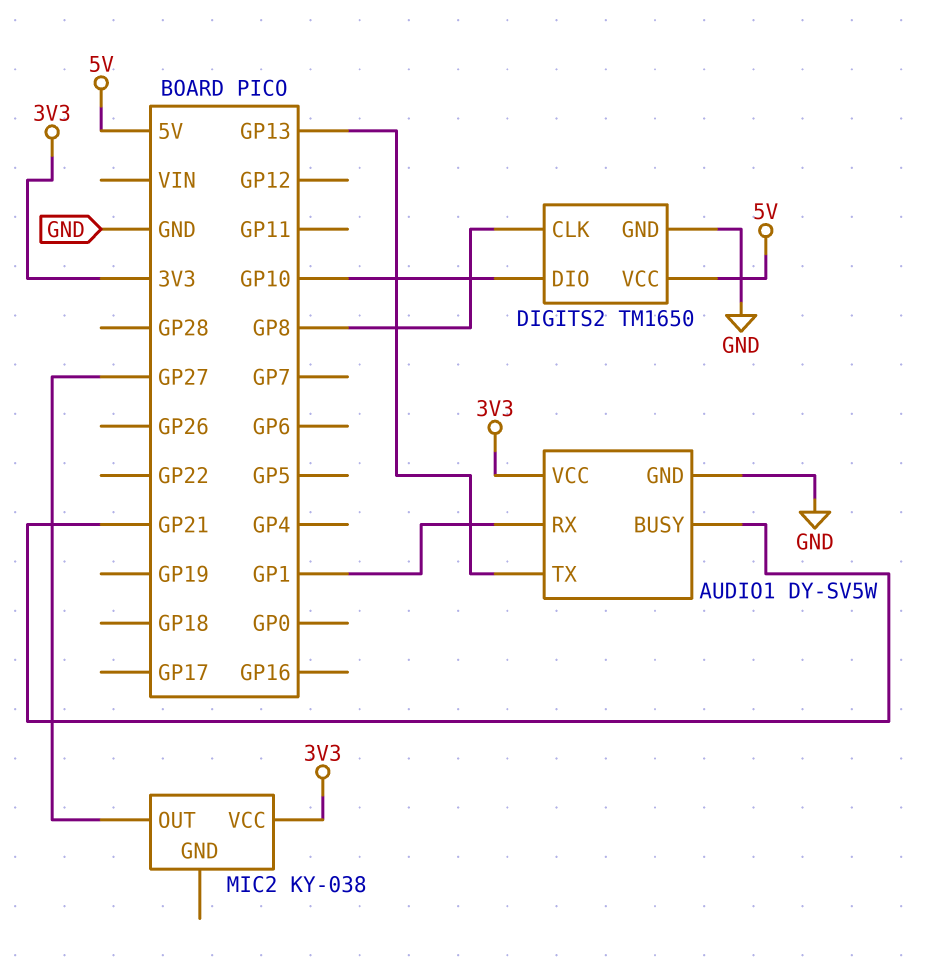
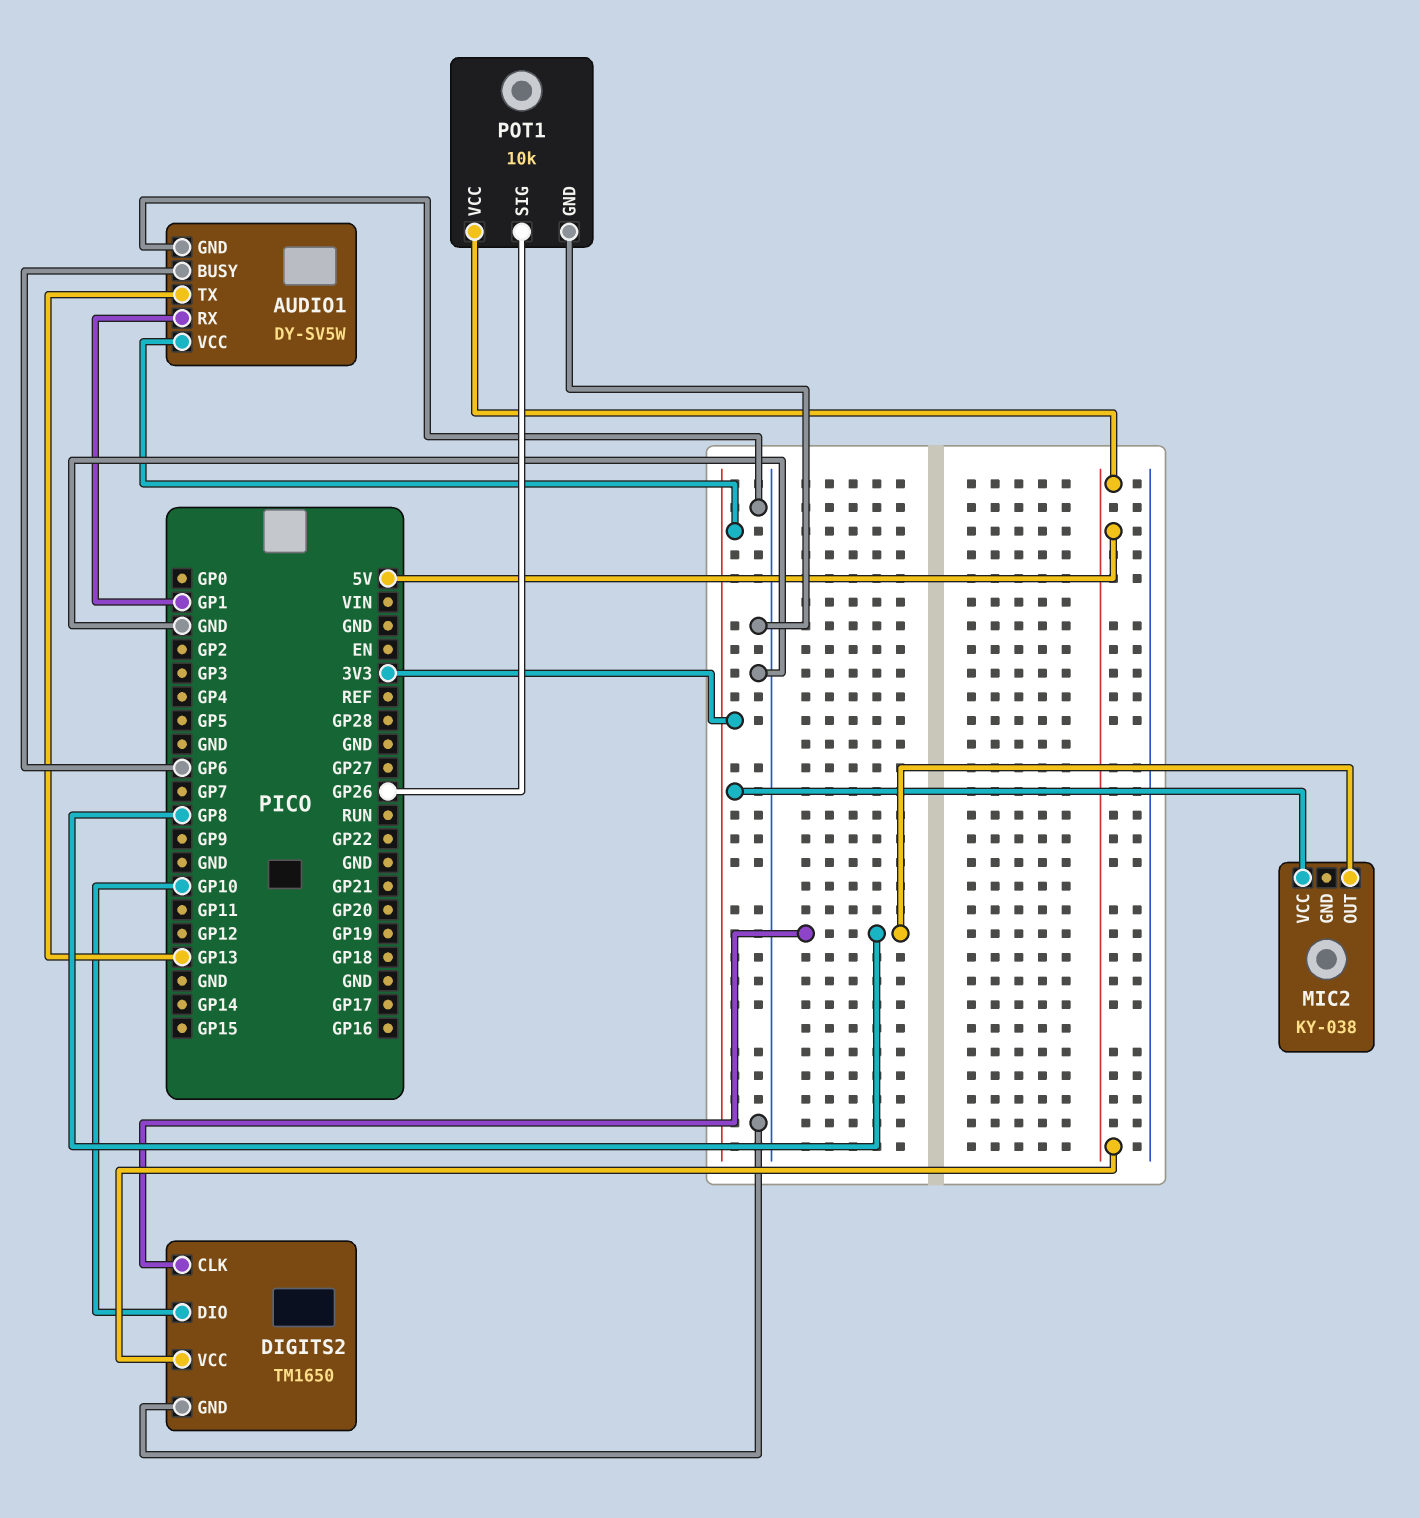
AUDIO1 pin BUSY: GP21 -> GP6
MIC2 pin OUT: GP27 -> GP8
POT1: none -> 10k
POT1 pin GND: none -> GND
POT1 pin SIG: none -> GP26
POT1 pin VCC: none -> 5V

